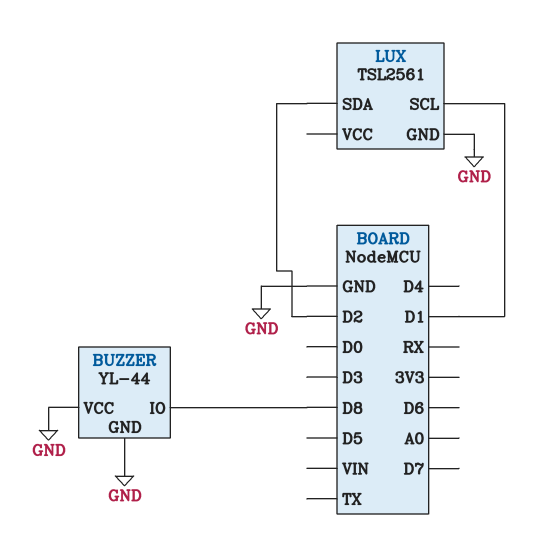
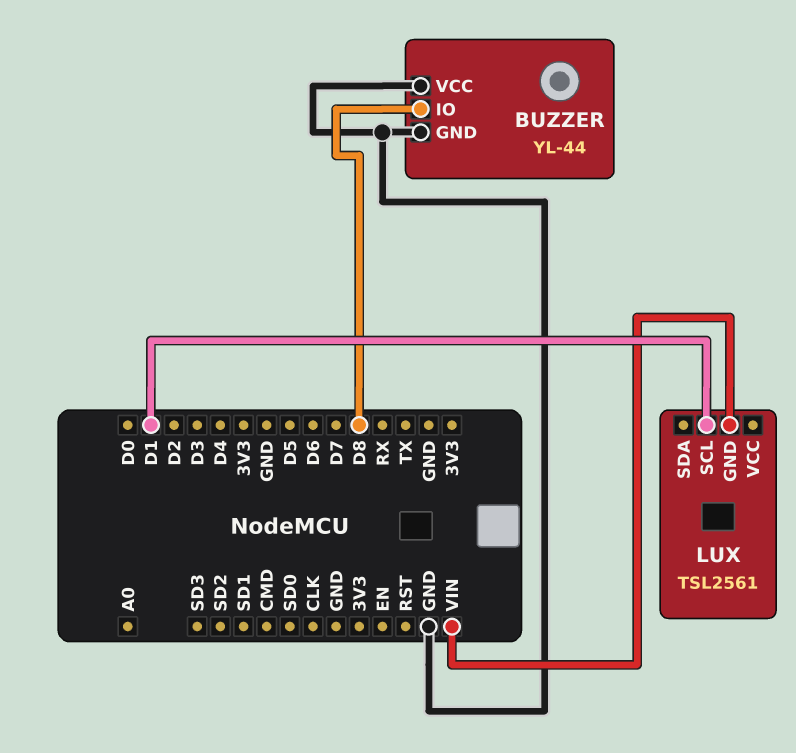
LUX pin GND: GND -> VIN
LUX pin SDA: D2 -> none

